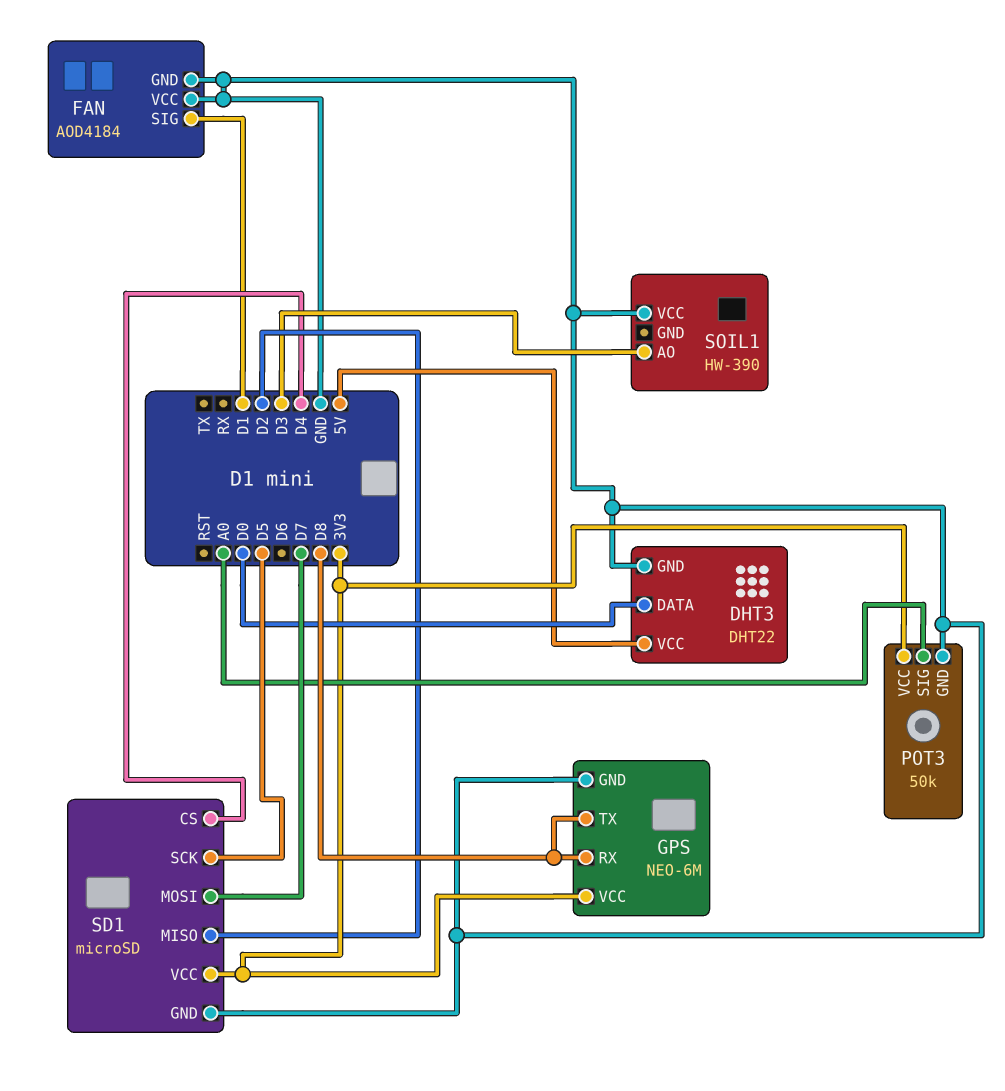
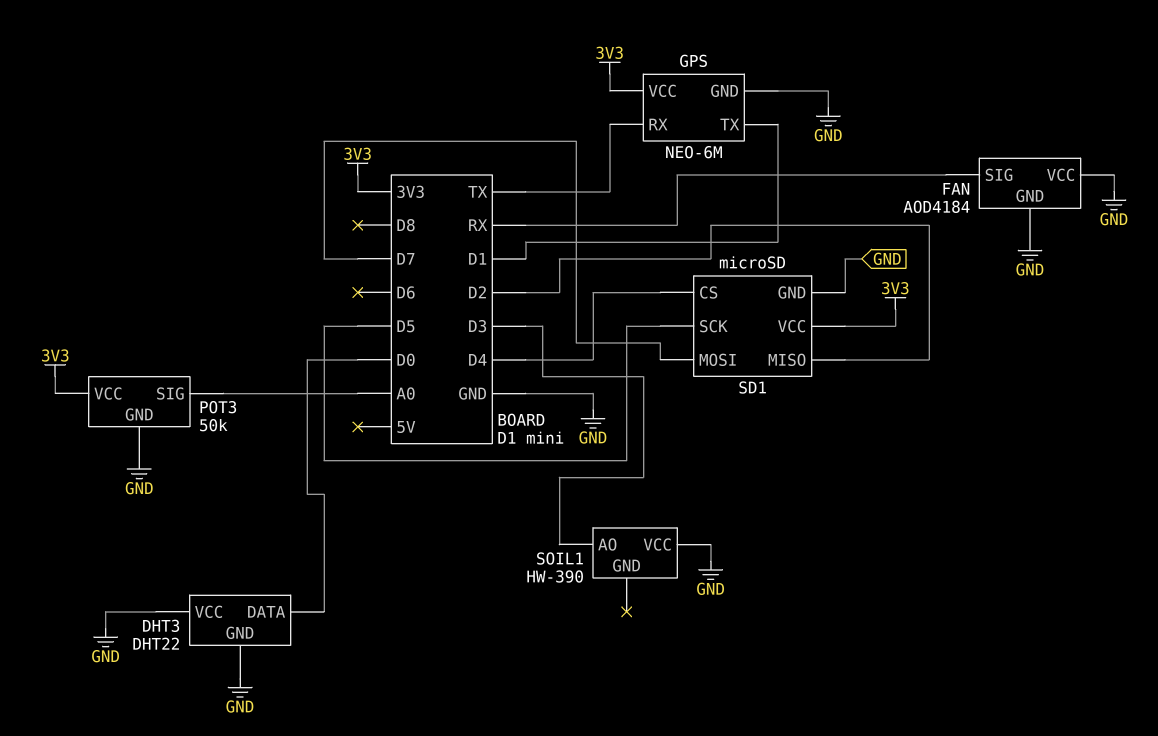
DHT3 pin VCC: 5V -> GND
FAN pin SIG: D1 -> RX
GPS pin RX: D8 -> TX
GPS pin TX: D8 -> D1

